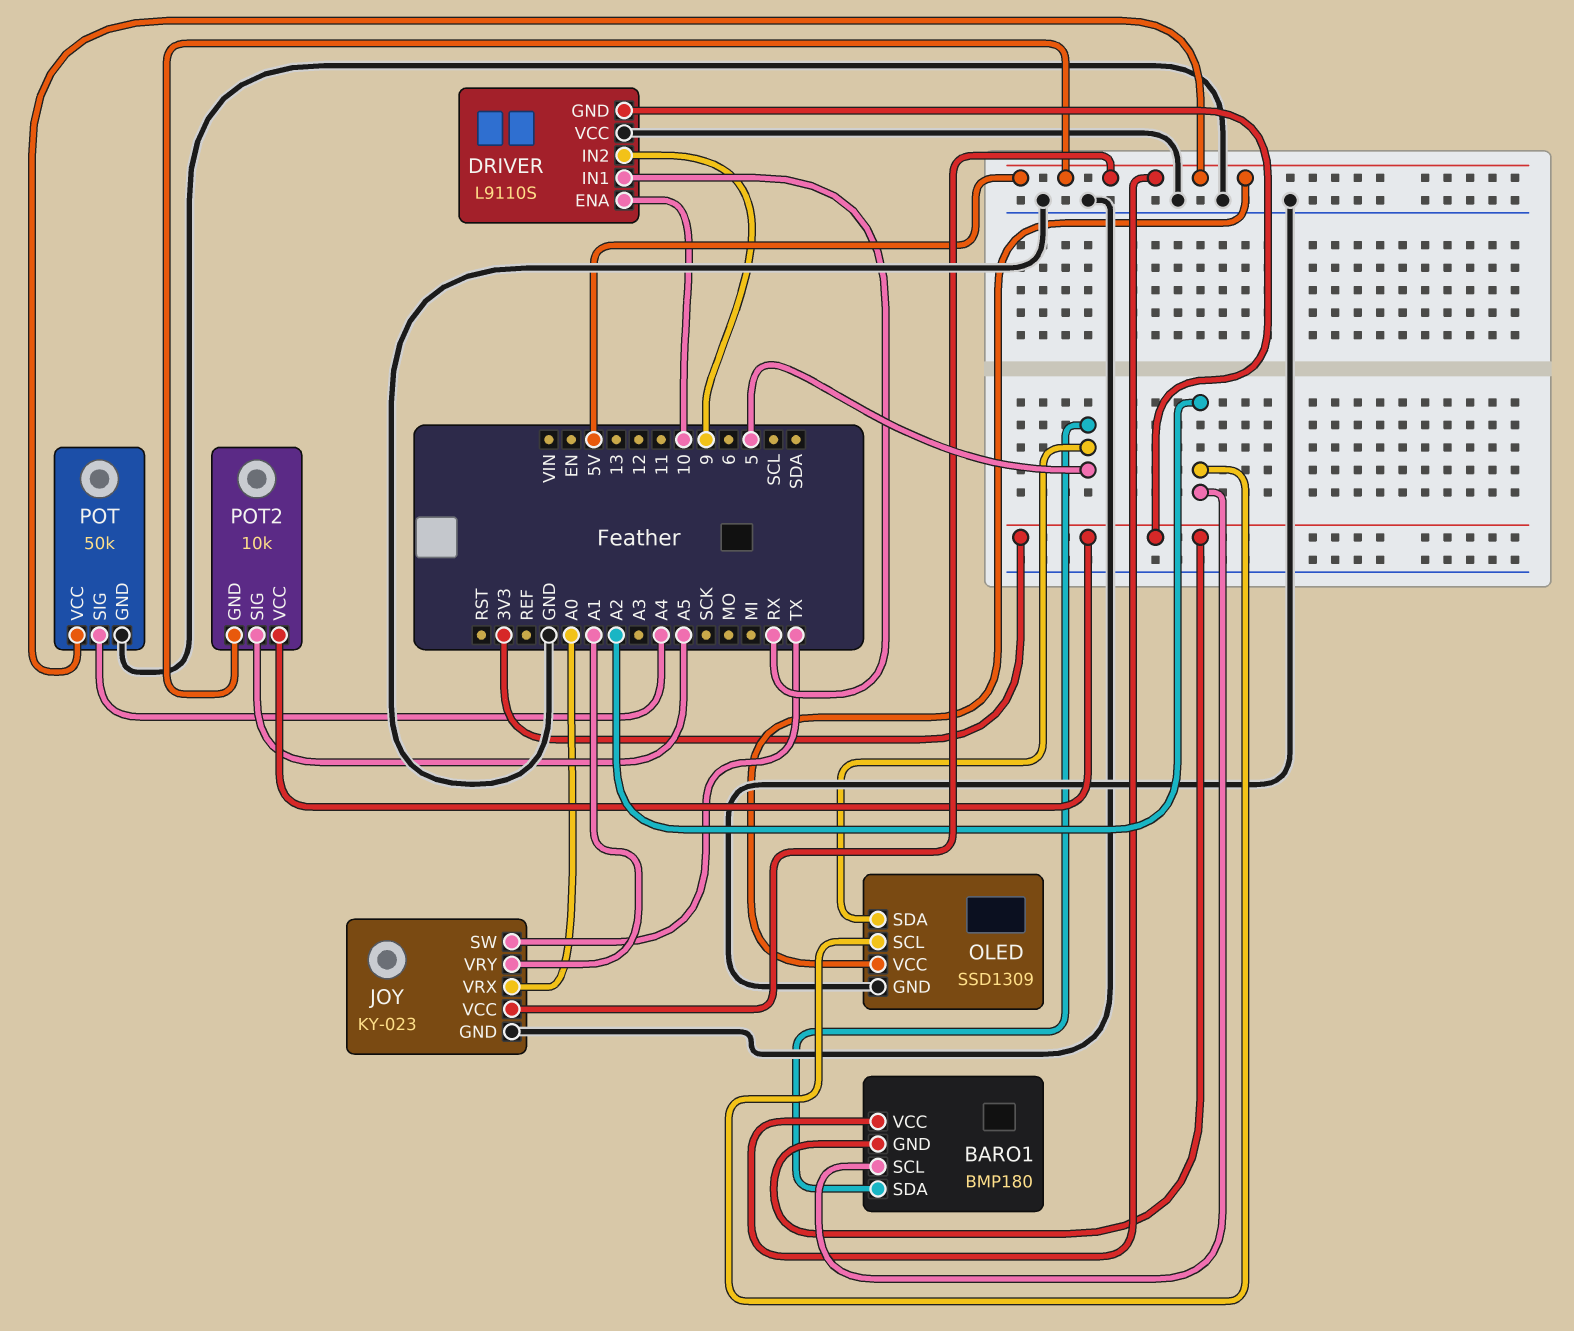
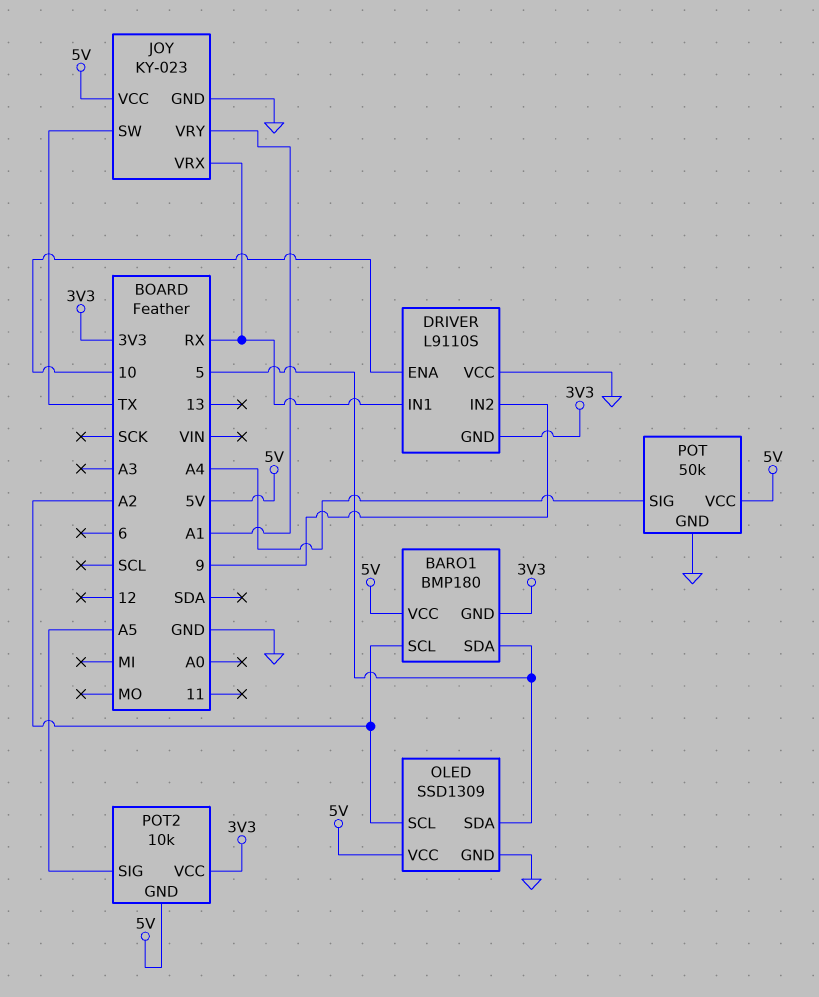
JOY pin VRX: A0 -> RX

